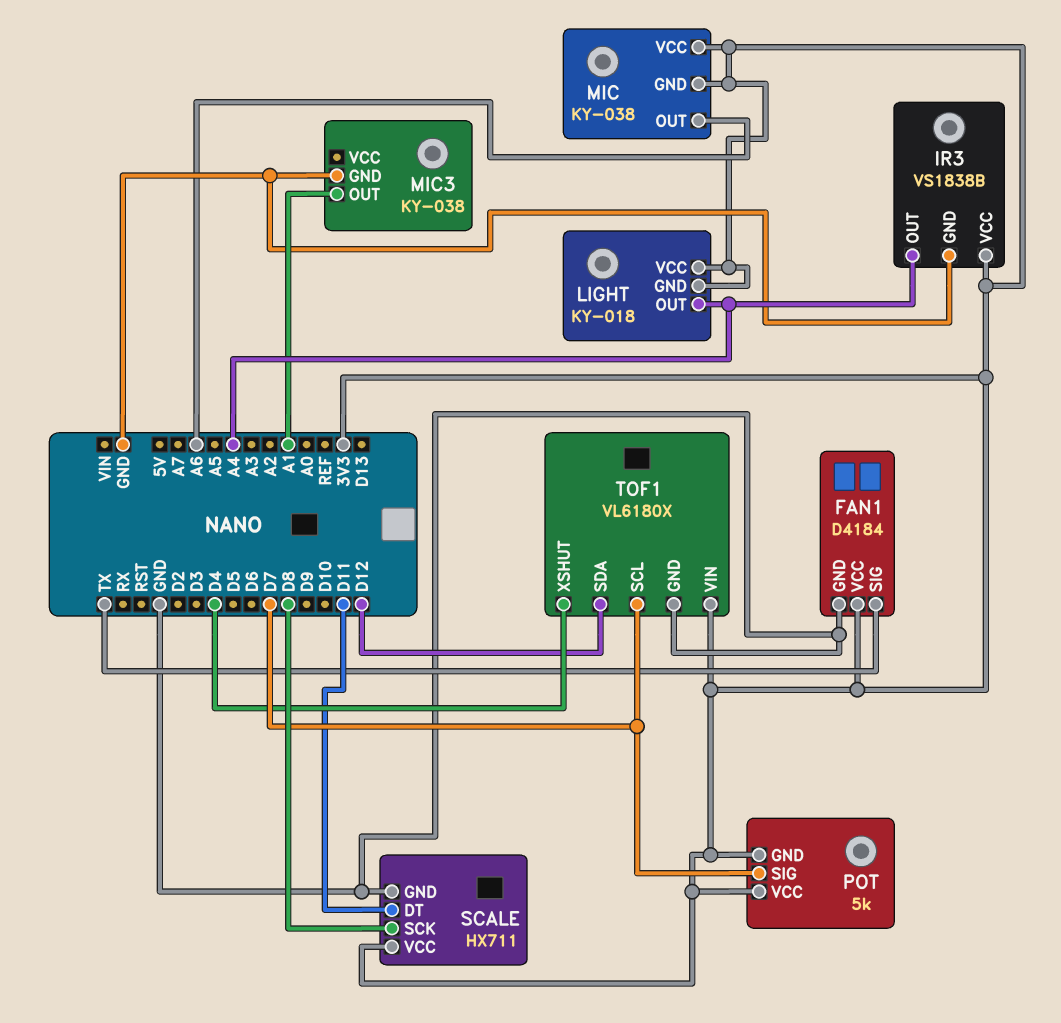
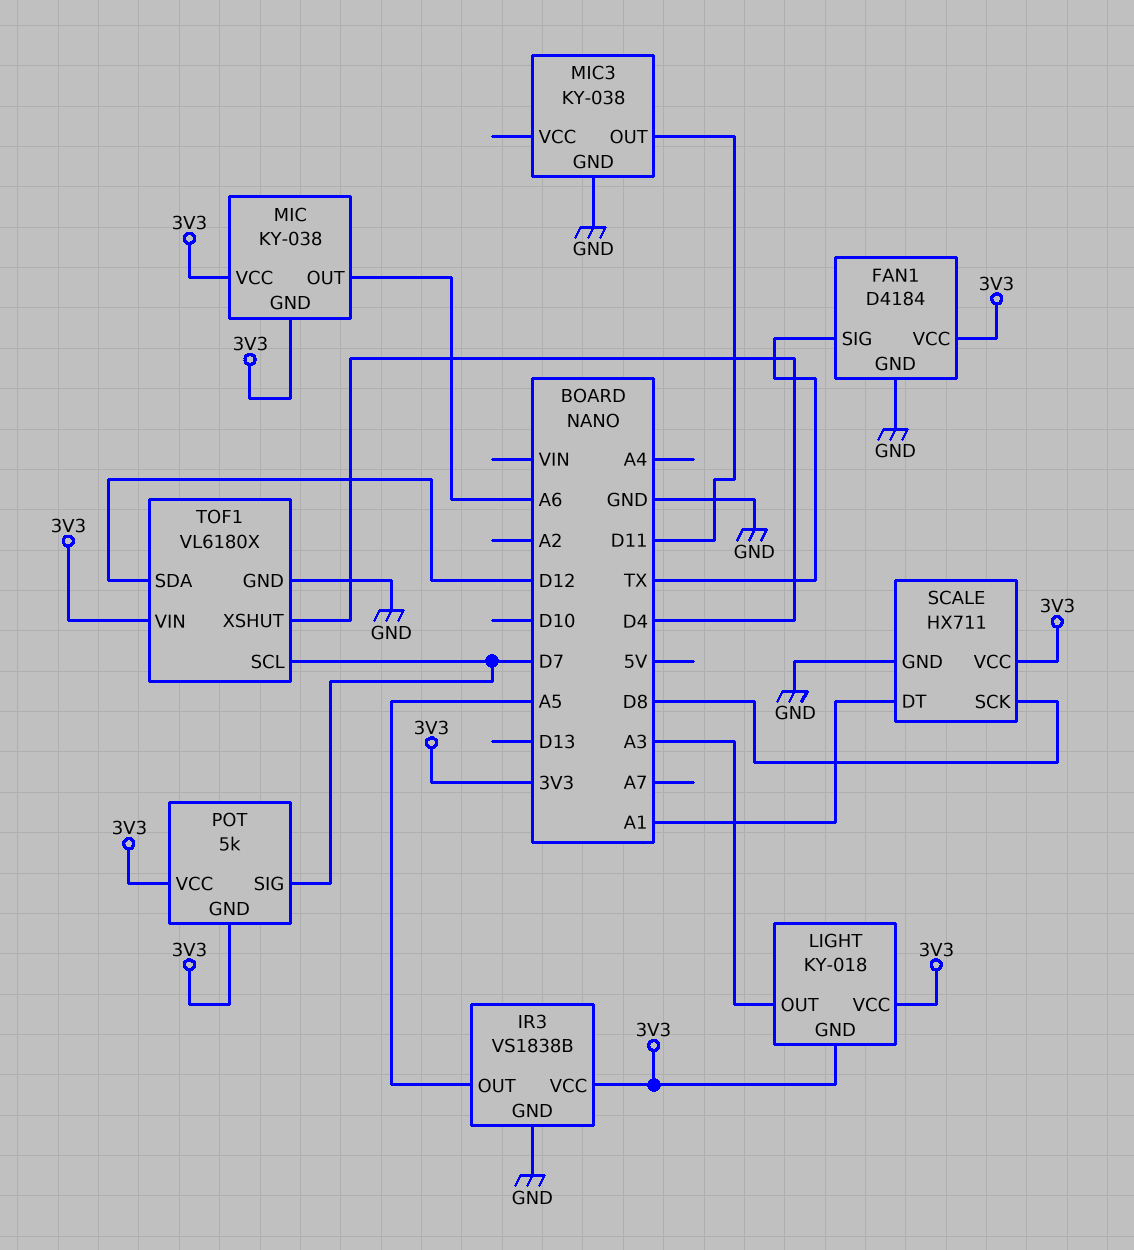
IR3 pin OUT: A4 -> A5
LIGHT pin OUT: A4 -> A3
MIC3 pin OUT: A1 -> D11
SCALE pin DT: D11 -> A1

